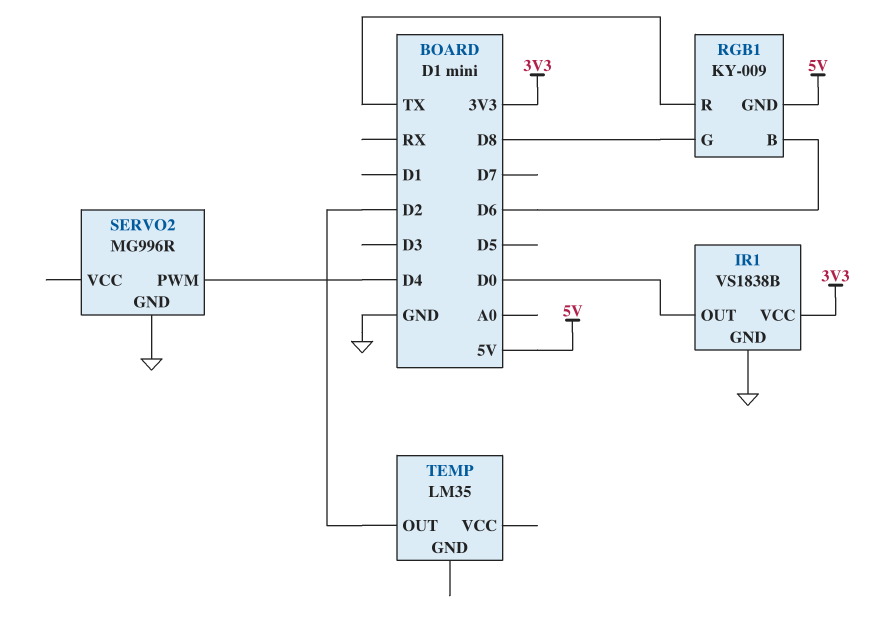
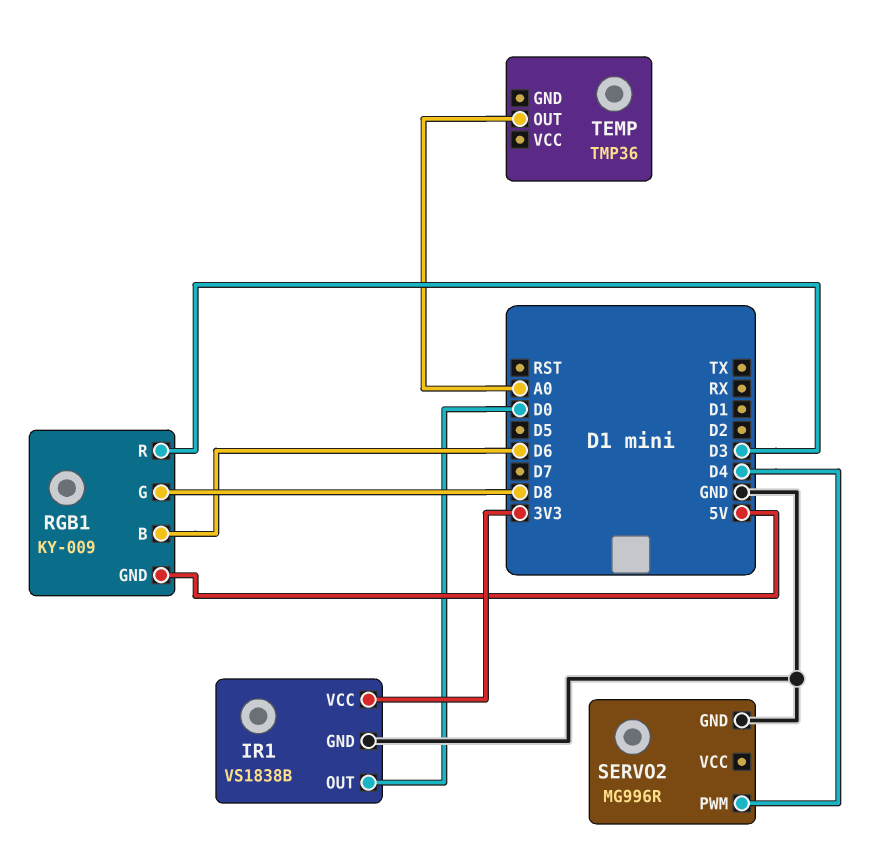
RGB1 pin R: TX -> D3
TEMP: LM35 -> TMP36
TEMP pin OUT: D2 -> A0

